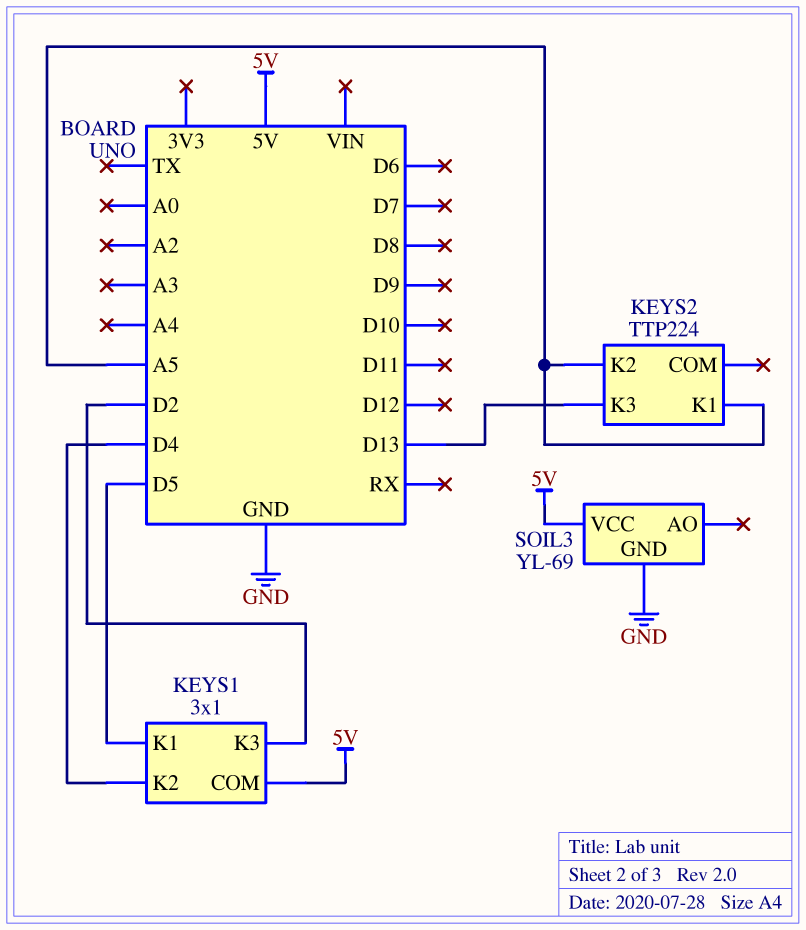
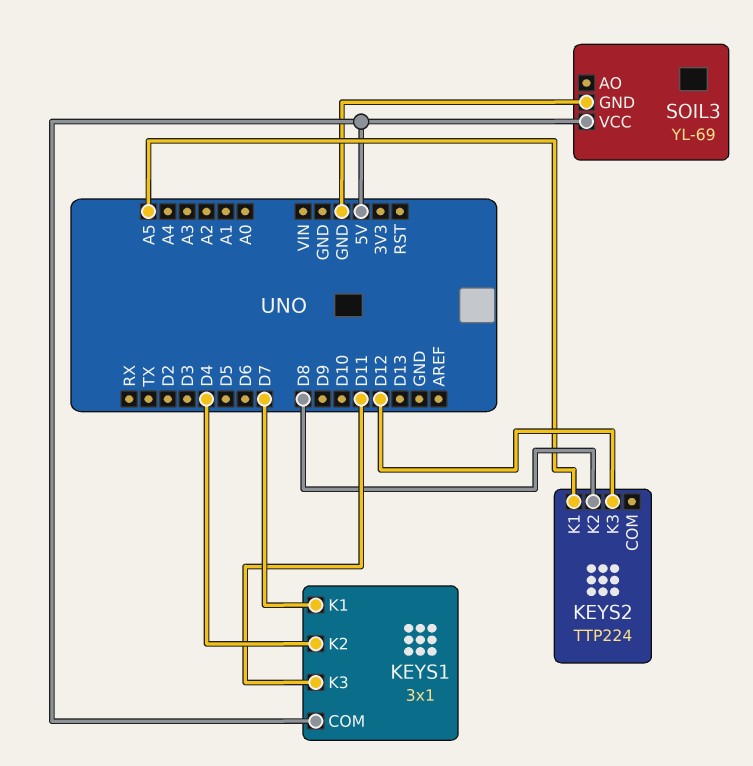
KEYS1 pin K1: D5 -> D7
KEYS1 pin K3: D2 -> D11
KEYS2 pin K2: A5 -> D8
KEYS2 pin K3: D13 -> D12

